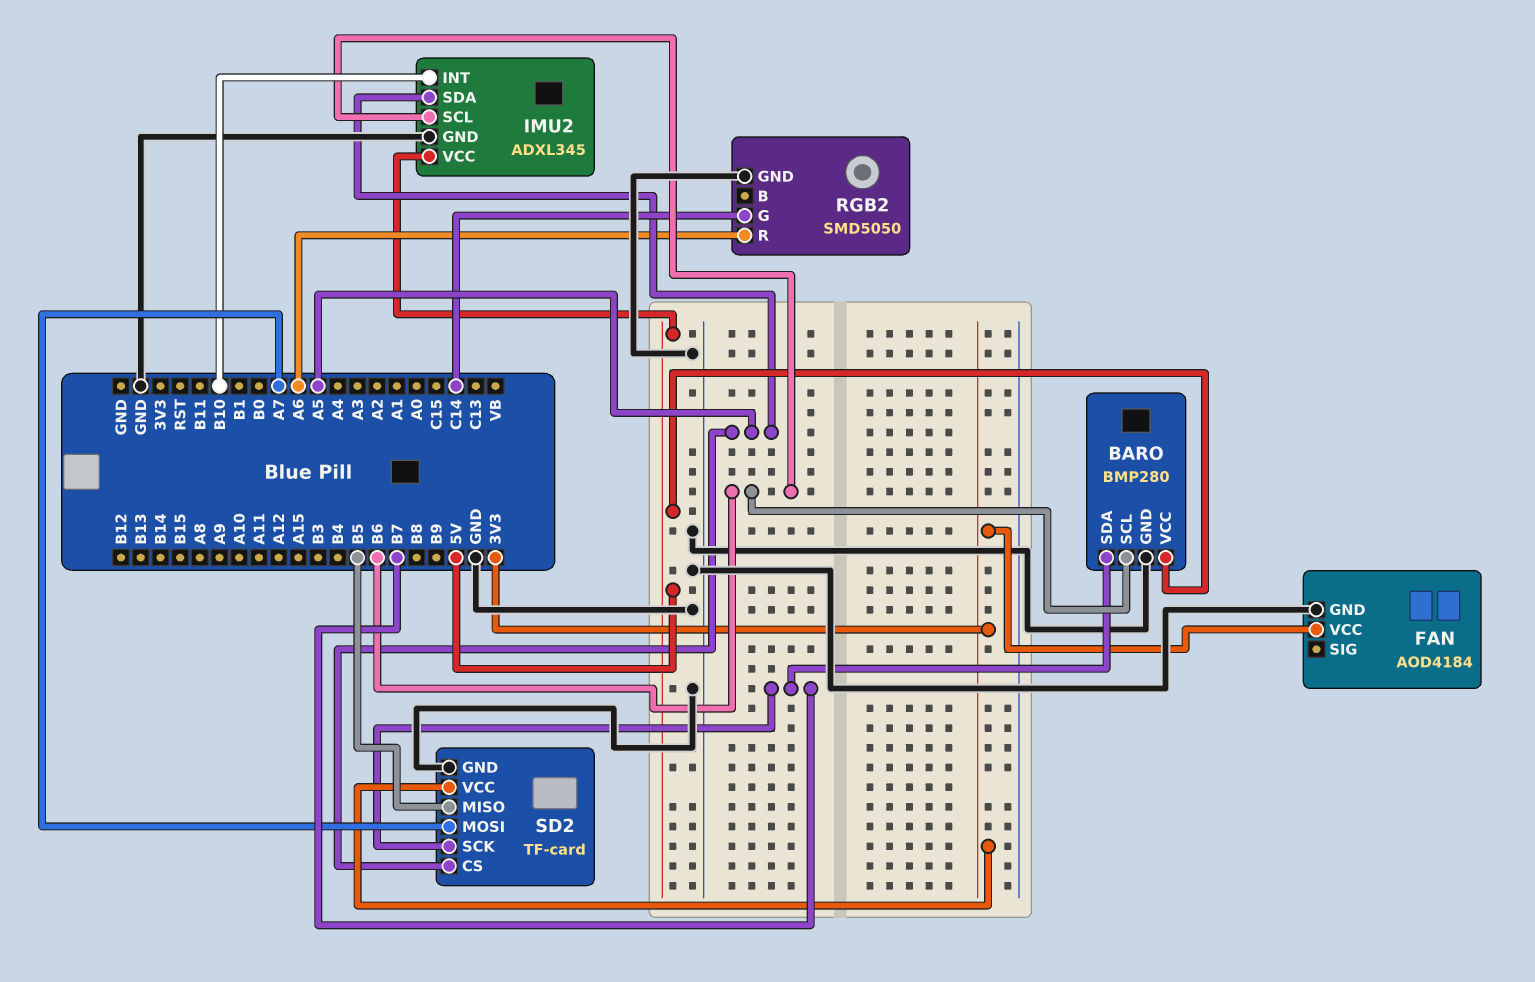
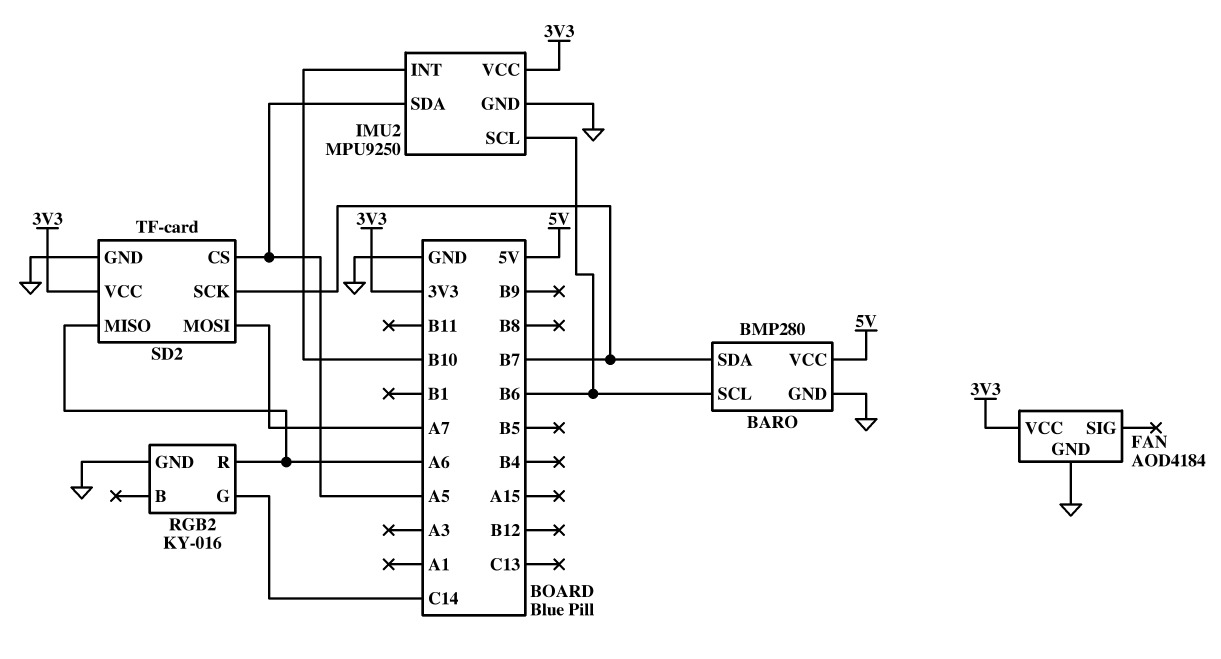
IMU2: ADXL345 -> MPU9250
IMU2 pin VCC: 5V -> 3V3
RGB2: SMD5050 -> KY-016
SD2 pin MISO: B5 -> A6

